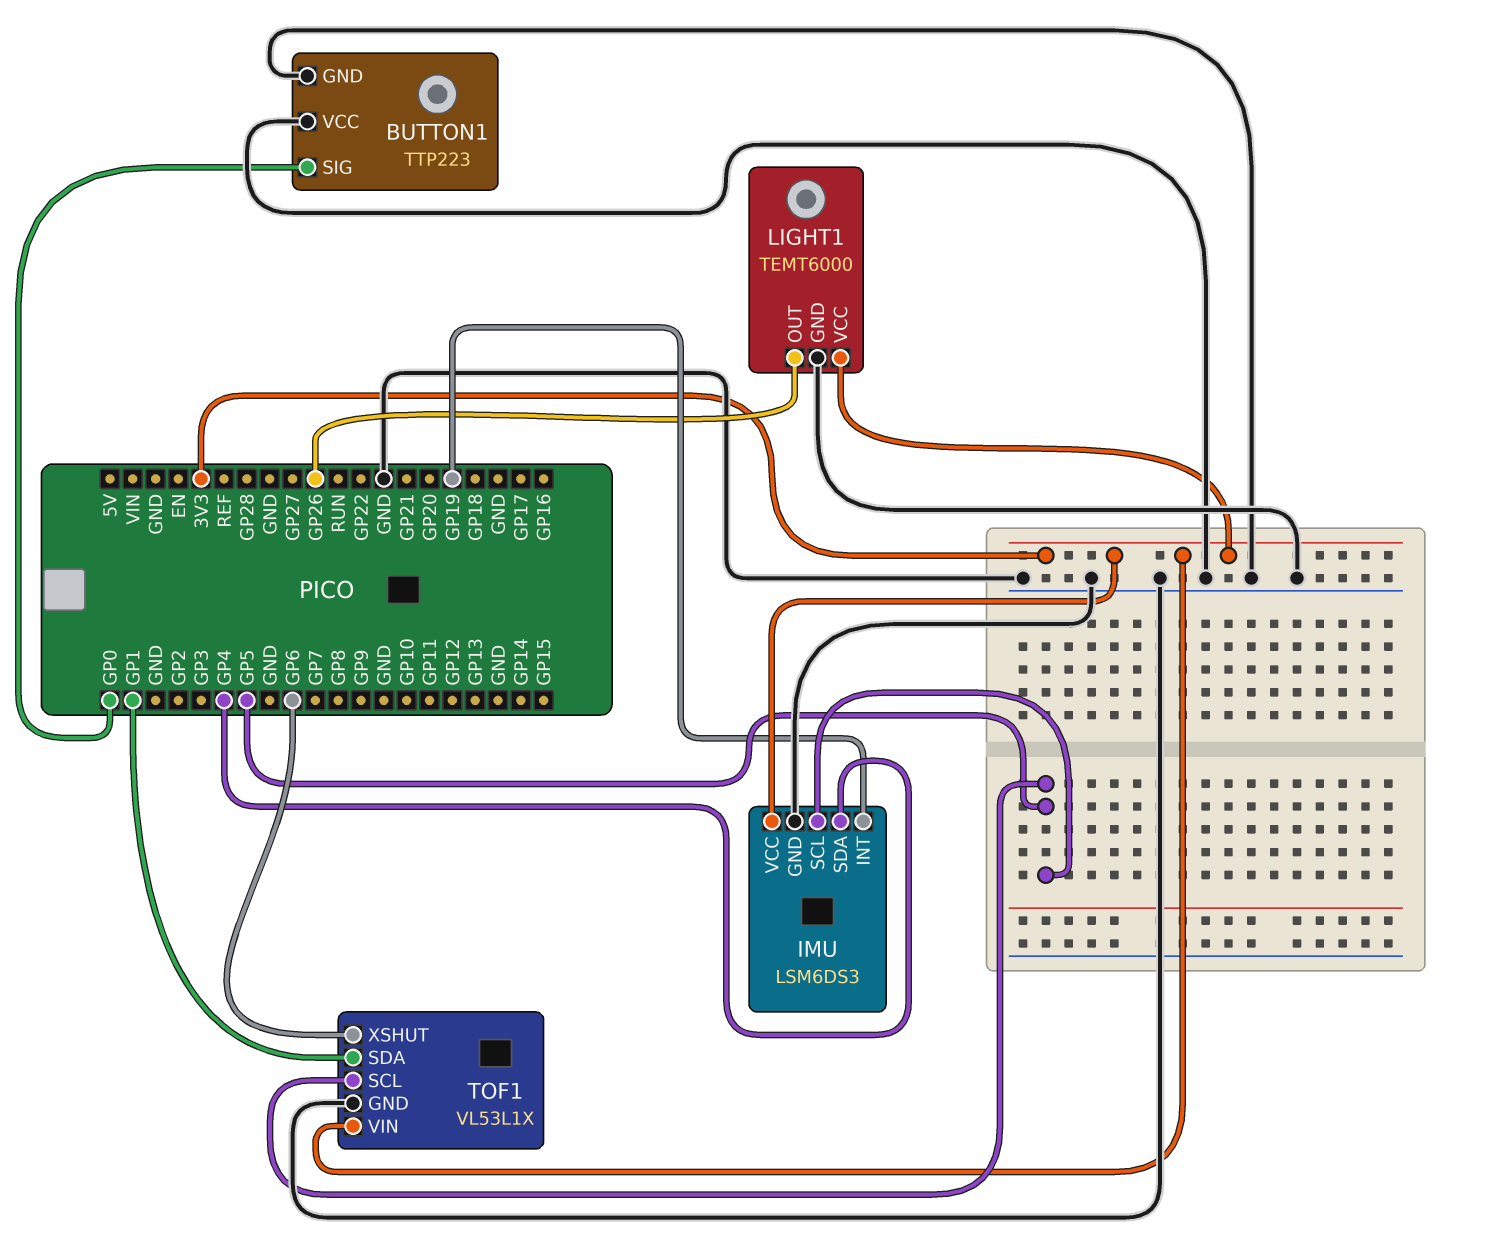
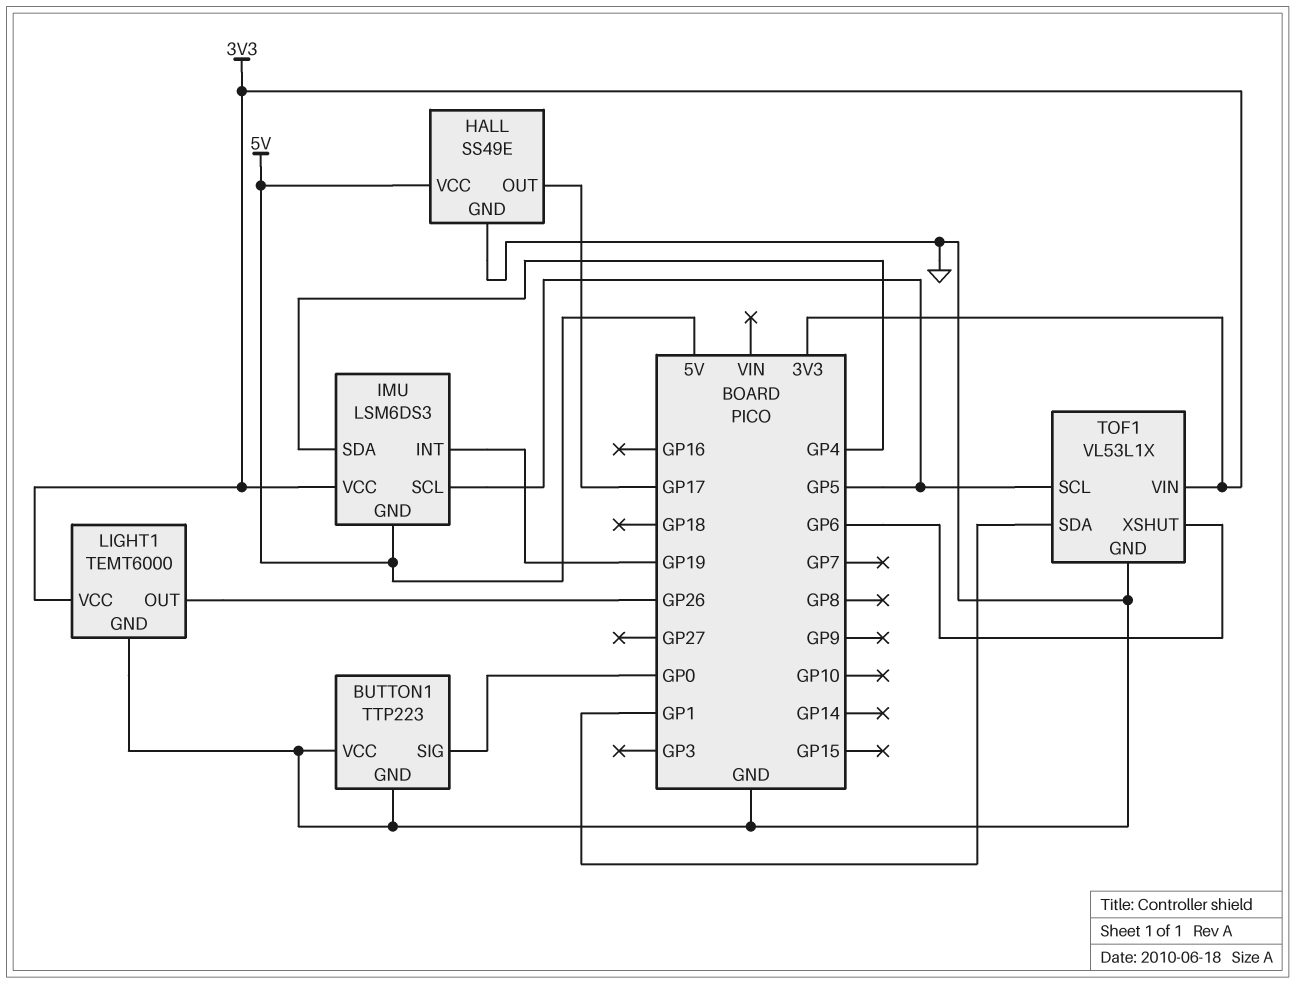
HALL: none -> SS49E
HALL pin GND: none -> GND
HALL pin OUT: none -> GP17
HALL pin VCC: none -> 5V
IMU pin GND: GND -> 5V

